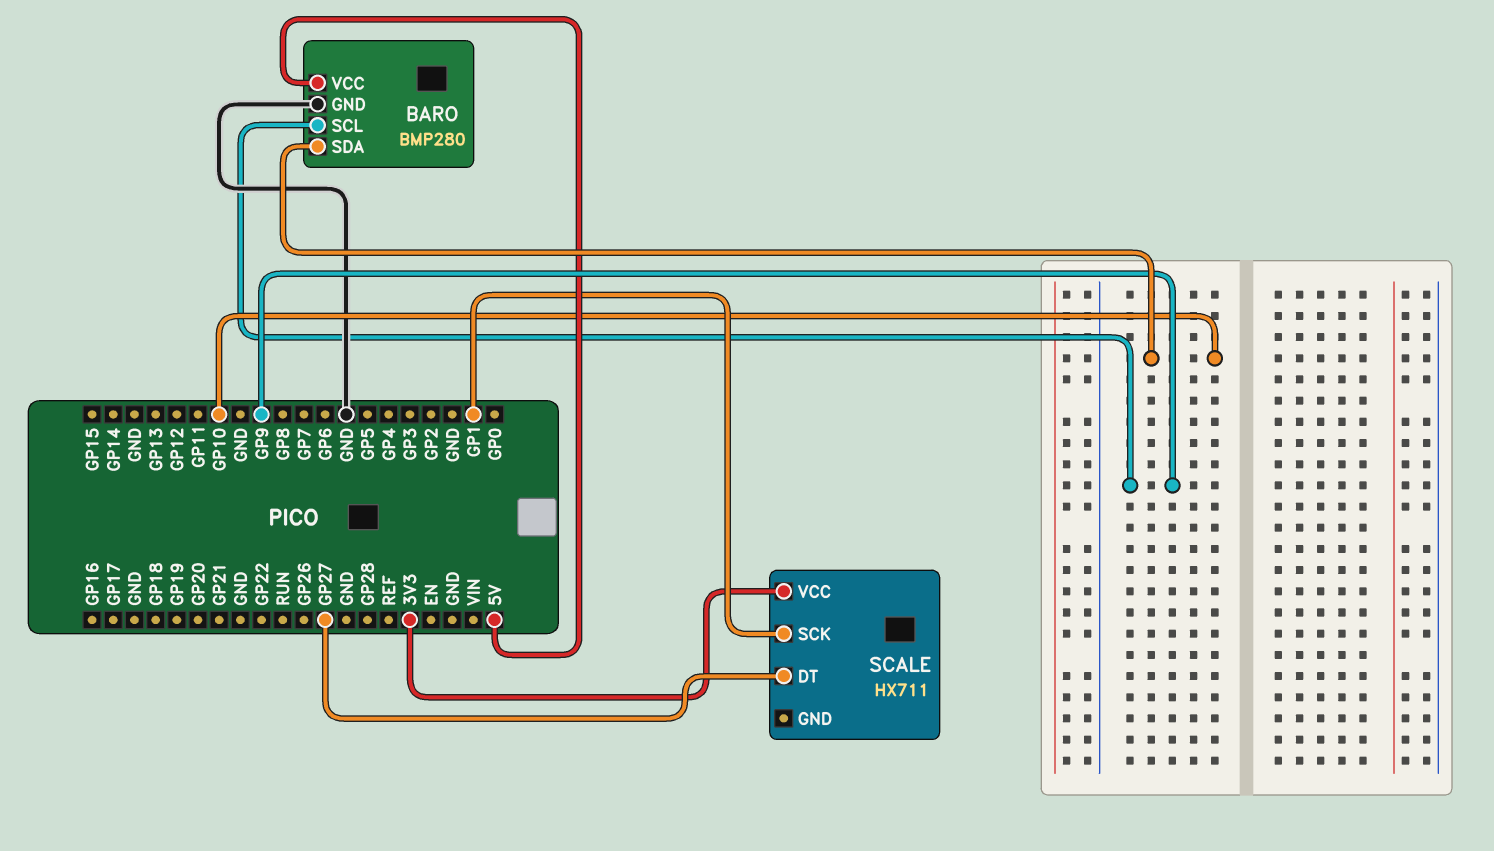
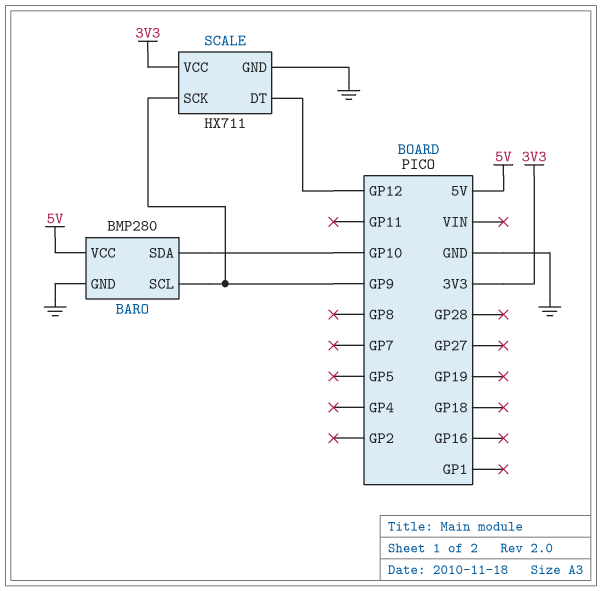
SCALE pin DT: GP27 -> GP12
SCALE pin GND: none -> GND
SCALE pin SCK: GP1 -> GP9

